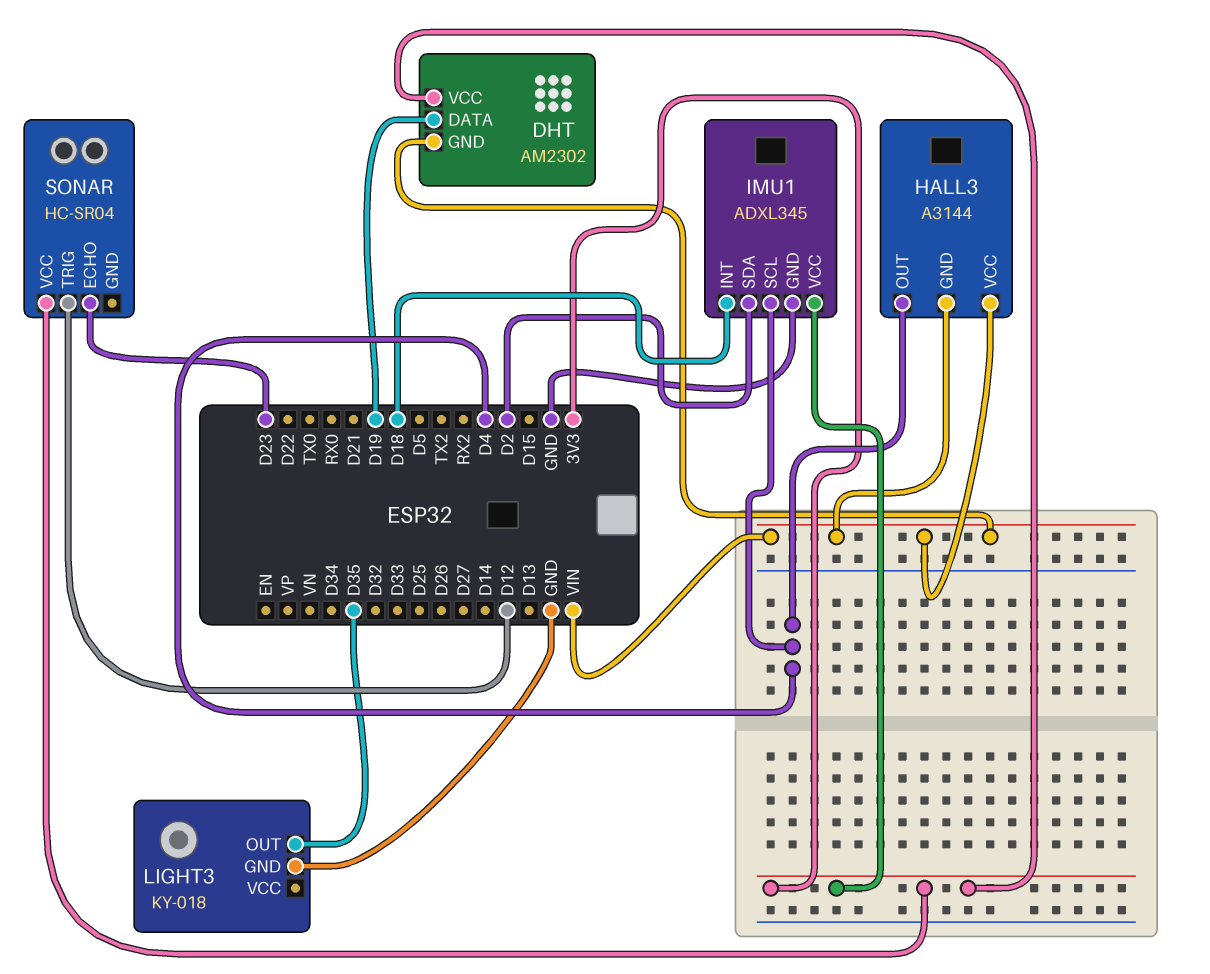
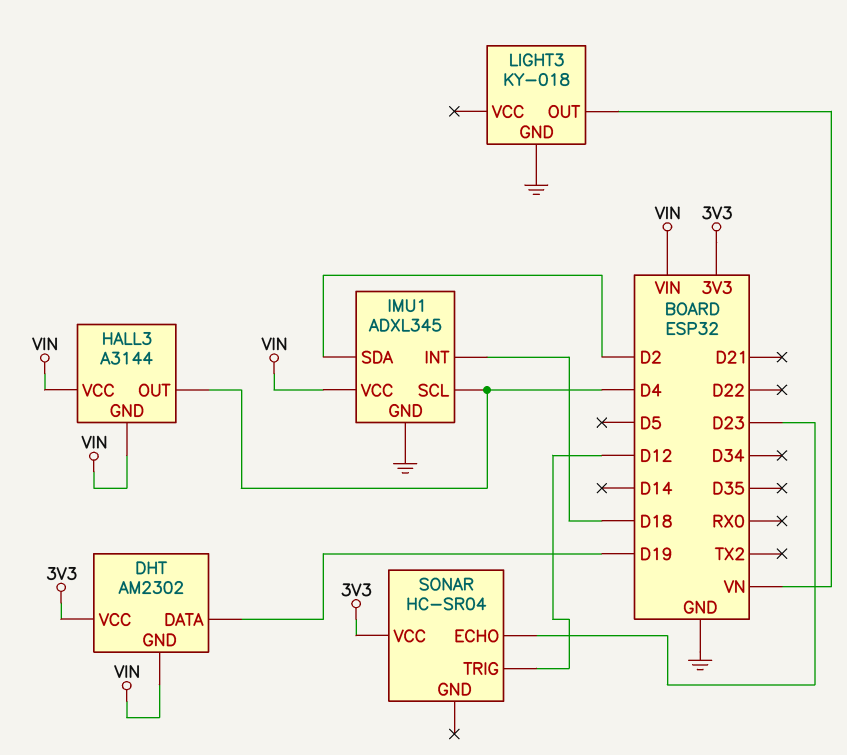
IMU1 pin VCC: 3V3 -> VIN
LIGHT3 pin OUT: D35 -> VN

